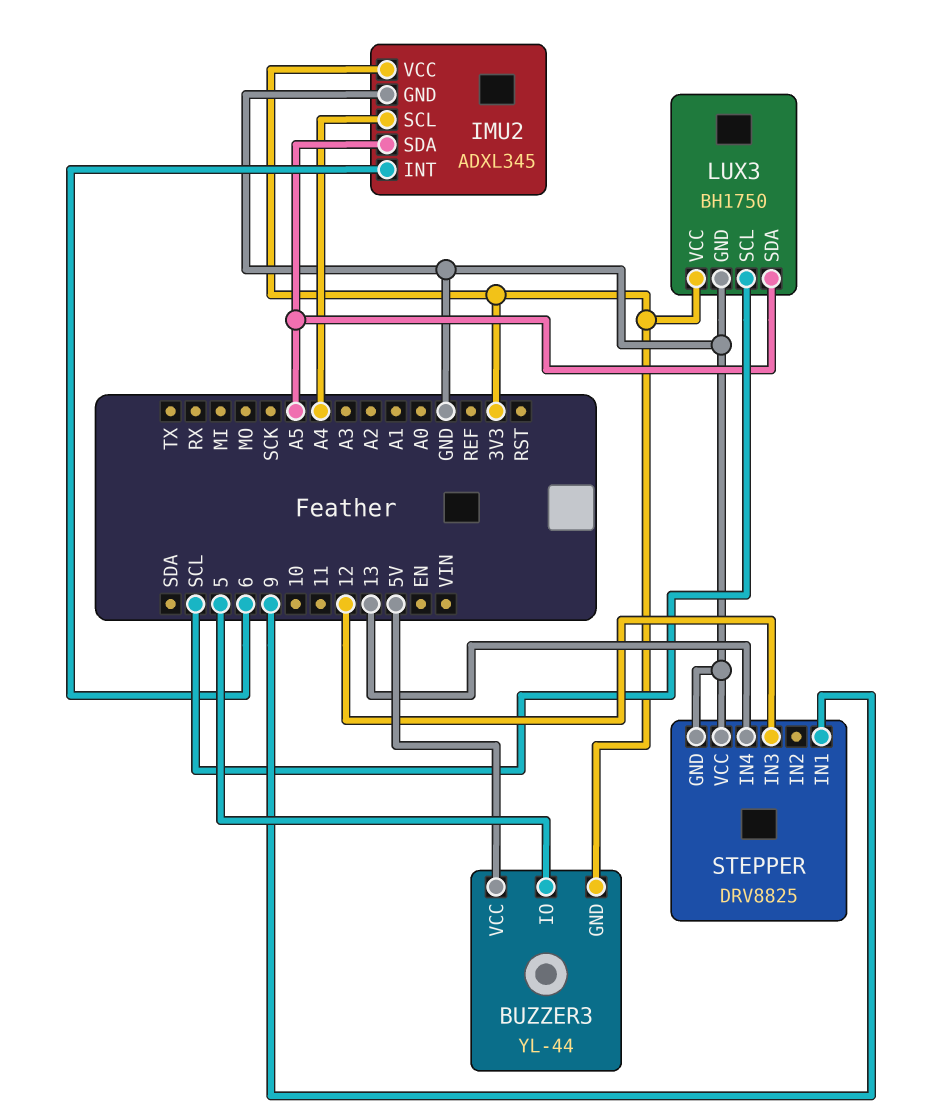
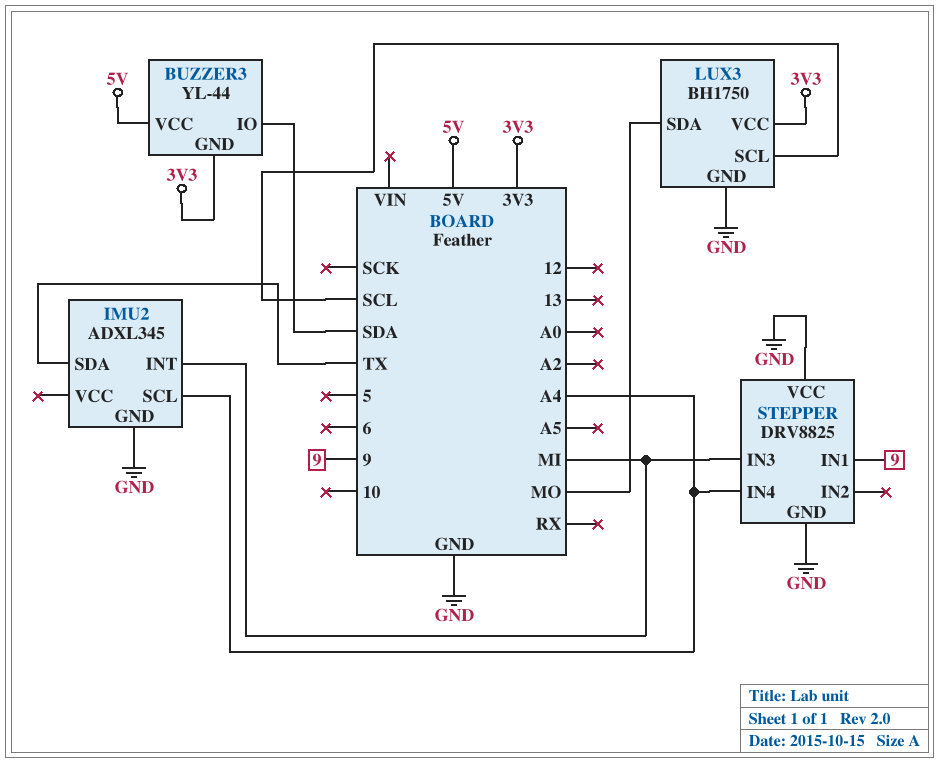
BUZZER3 pin IO: 5 -> SDA
IMU2 pin INT: 6 -> MI
IMU2 pin SDA: A5 -> TX
IMU2 pin VCC: 3V3 -> none
LUX3 pin SDA: A5 -> MO
STEPPER pin IN3: 12 -> MI
STEPPER pin IN4: 13 -> A4

